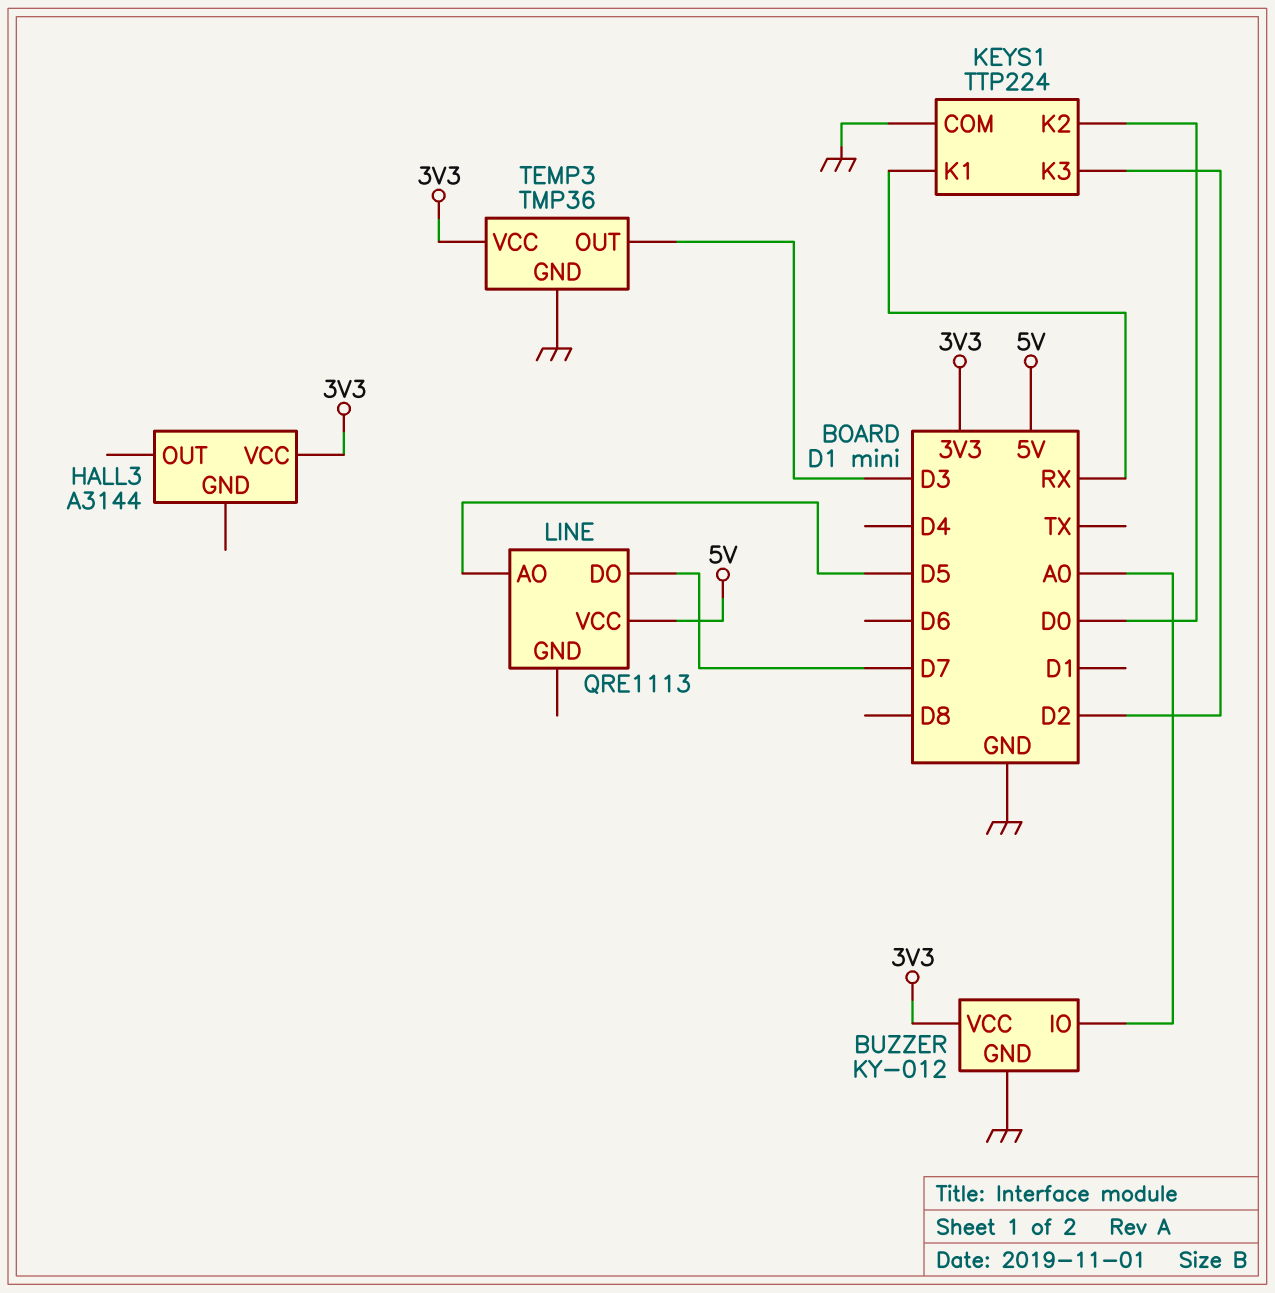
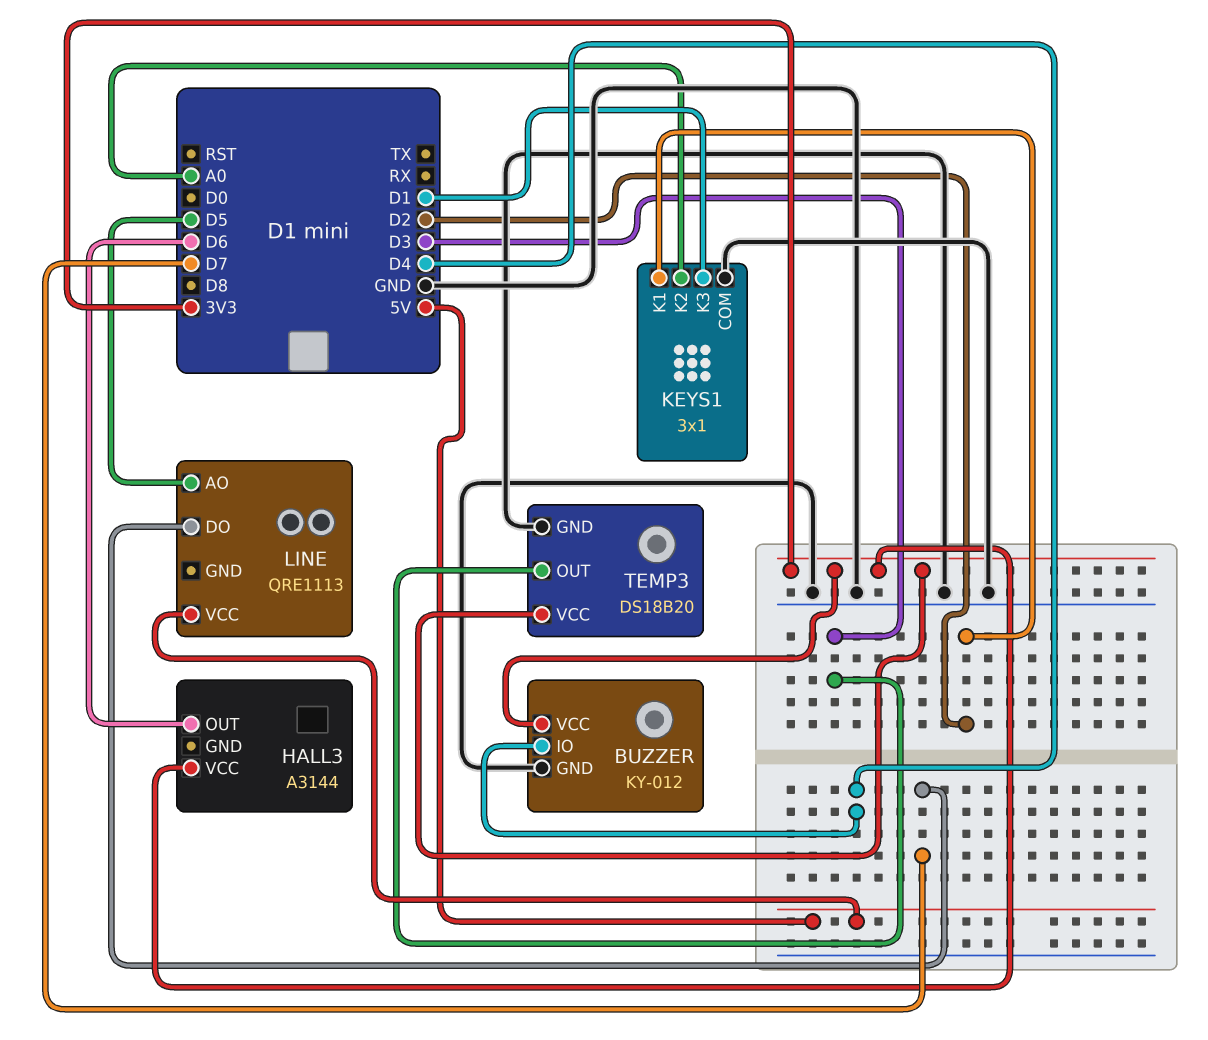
BUZZER pin IO: A0 -> D4
HALL3 pin OUT: none -> D6
KEYS1: TTP224 -> 3x1
KEYS1 pin K1: RX -> D2
KEYS1 pin K2: D0 -> A0
KEYS1 pin K3: D2 -> D1
TEMP3: TMP36 -> DS18B20

